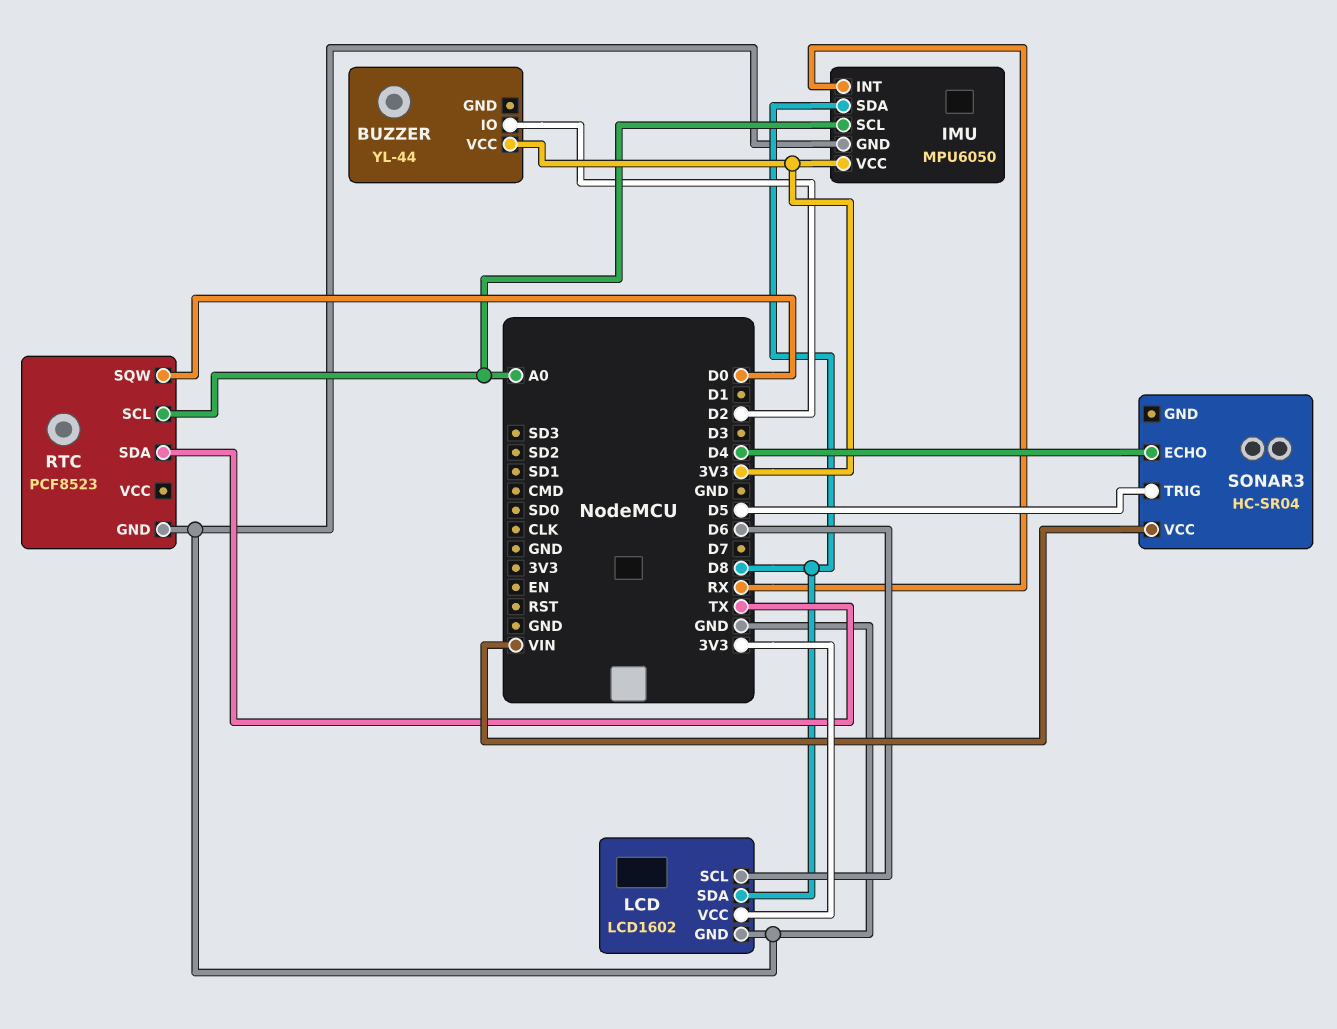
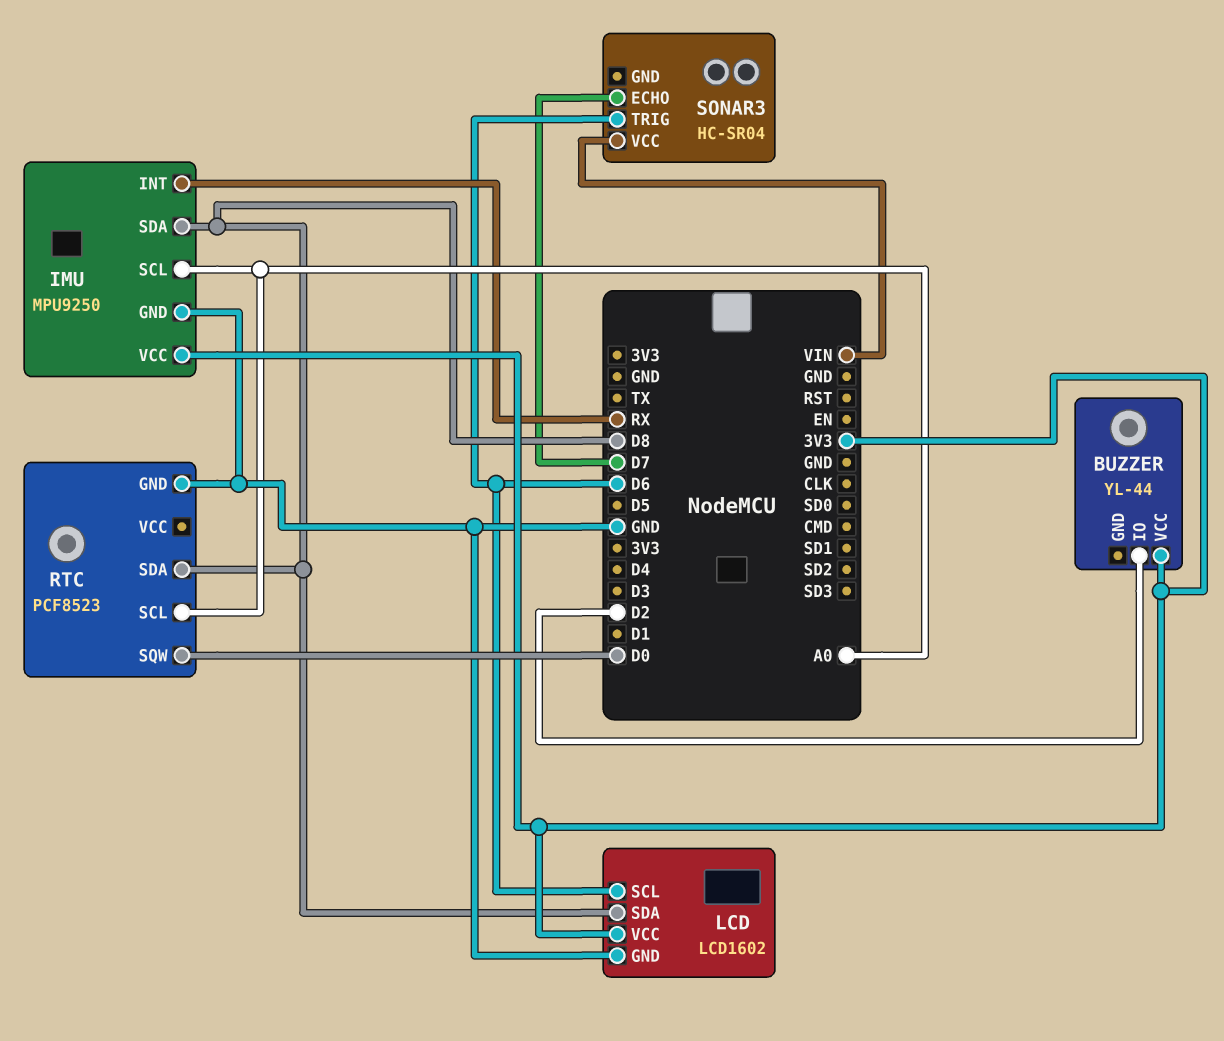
IMU: MPU6050 -> MPU9250
RTC pin SDA: TX -> D8
SONAR3 pin ECHO: D4 -> D7
SONAR3 pin TRIG: D5 -> D6

